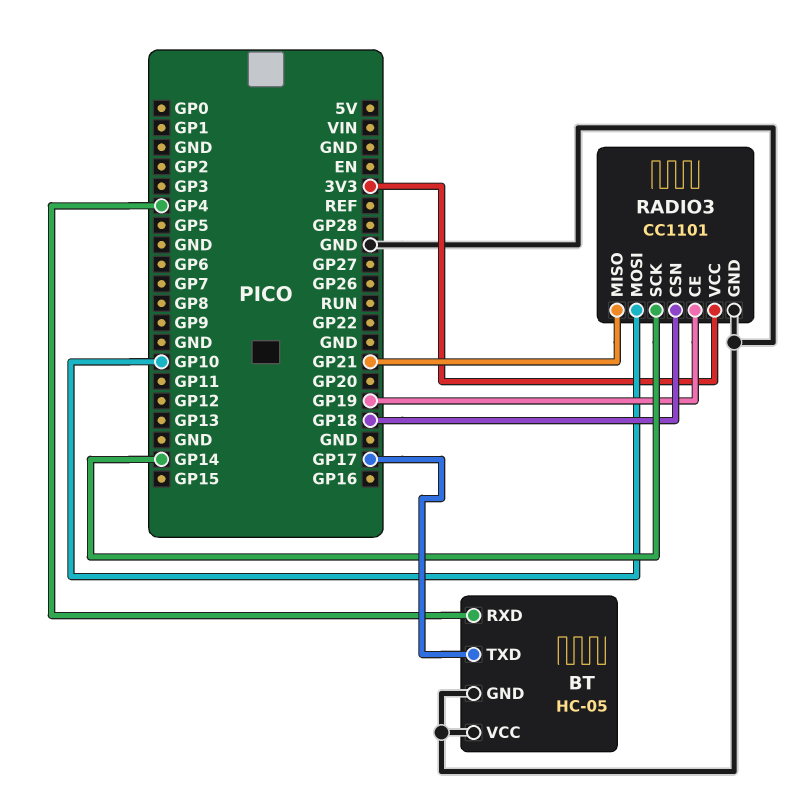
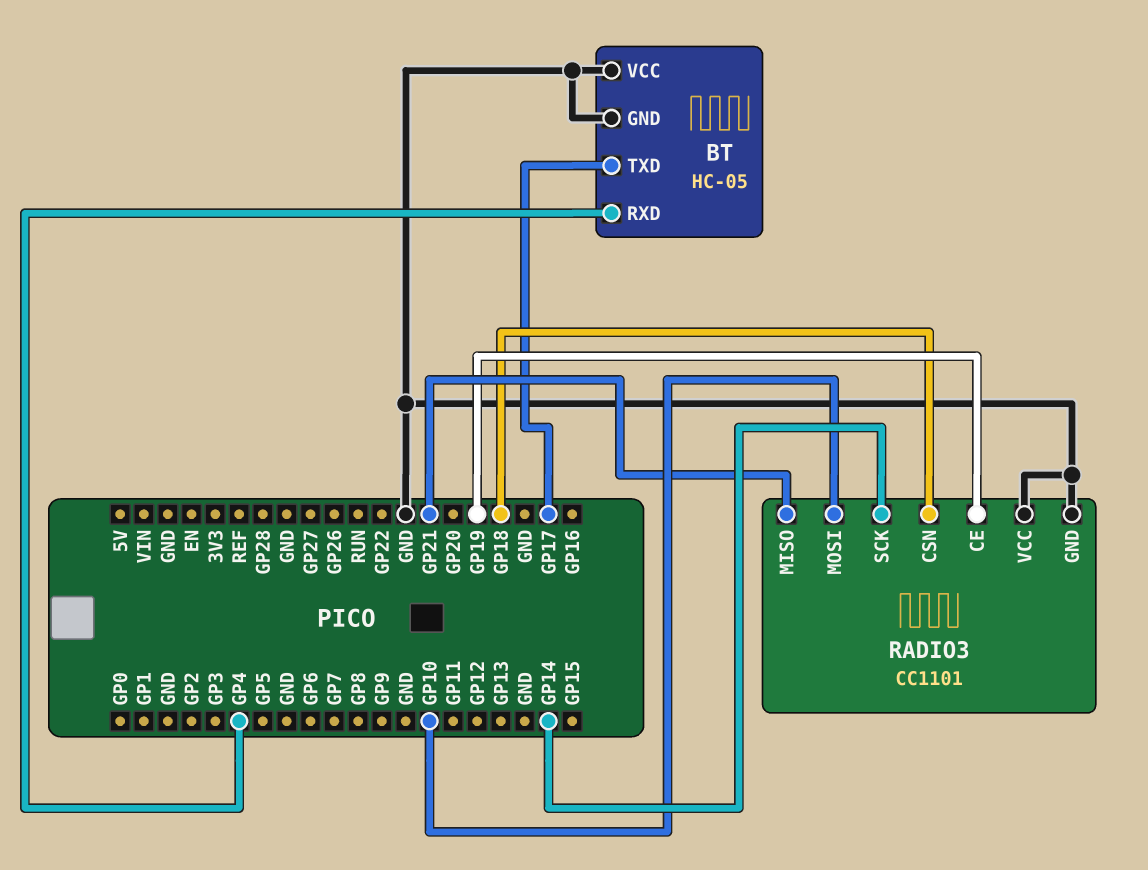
RADIO3 pin VCC: 3V3 -> GND

